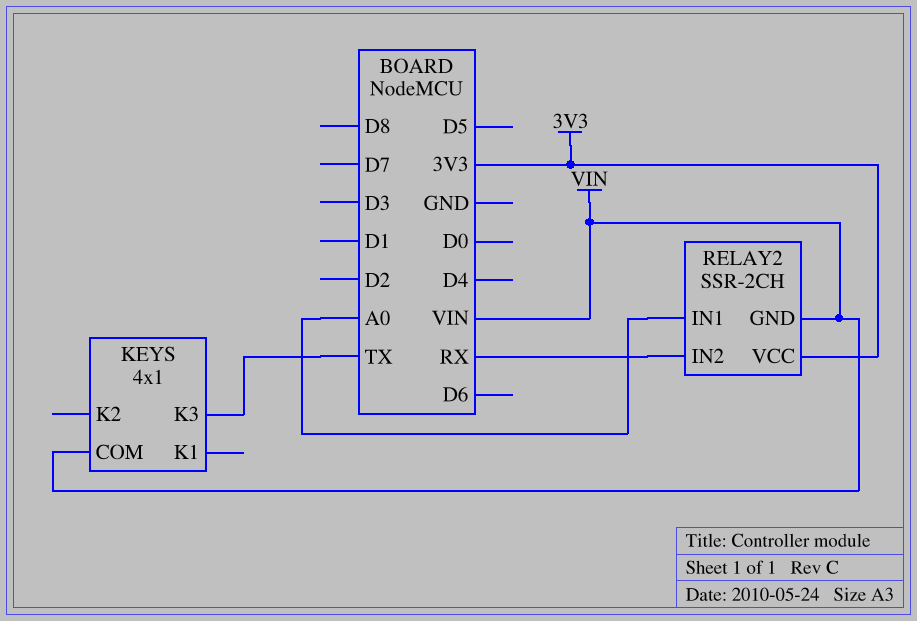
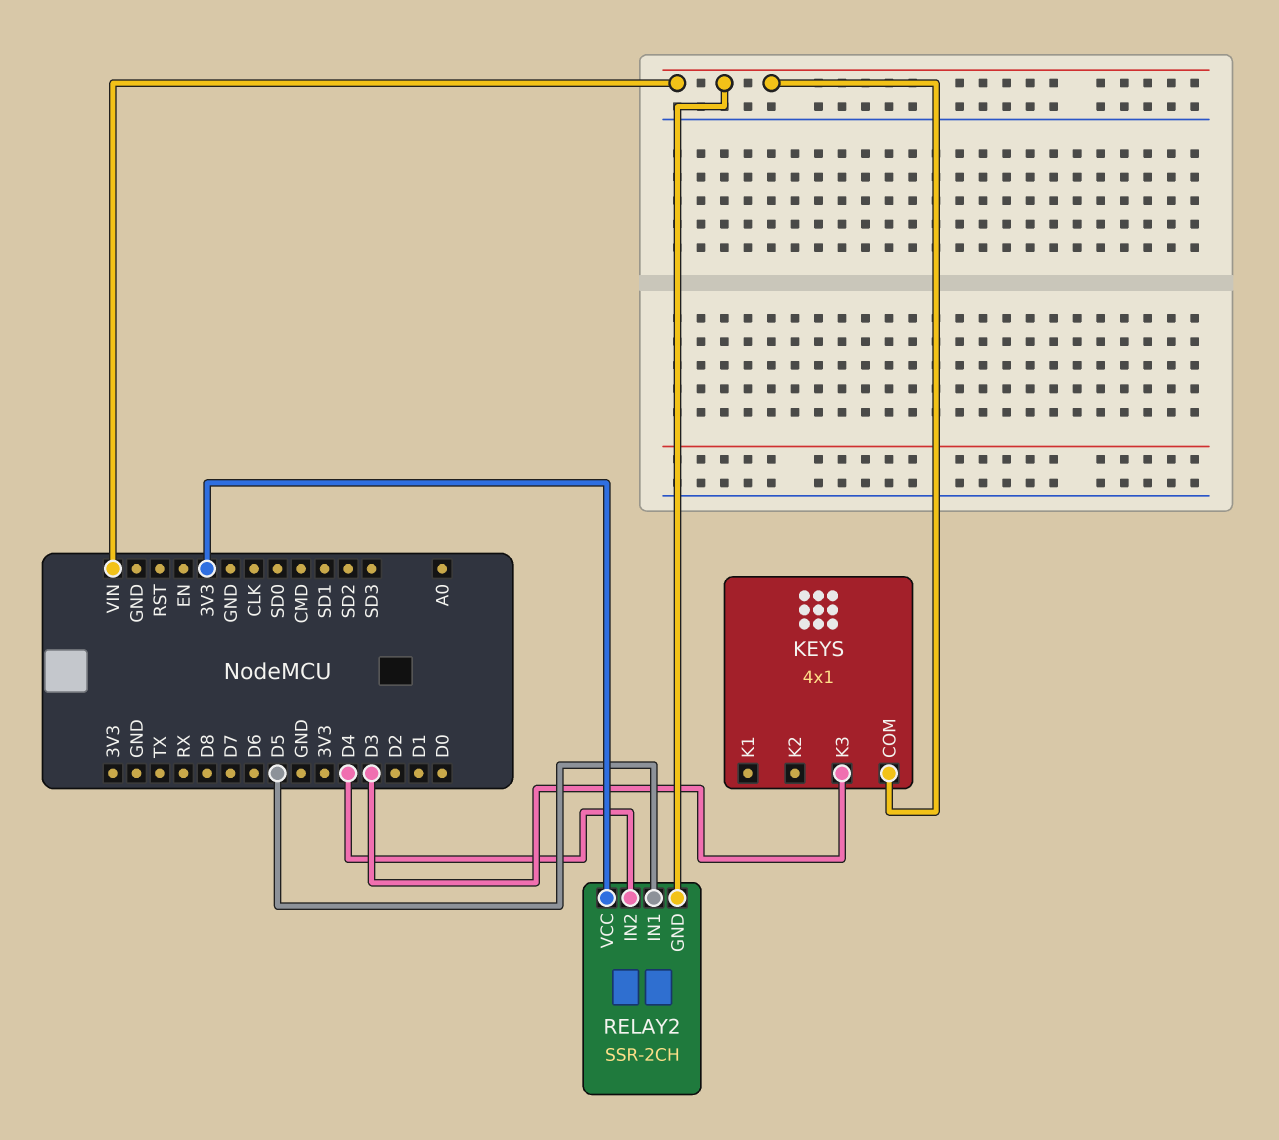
KEYS pin K3: TX -> D3
RELAY2 pin IN1: A0 -> D5
RELAY2 pin IN2: RX -> D4

